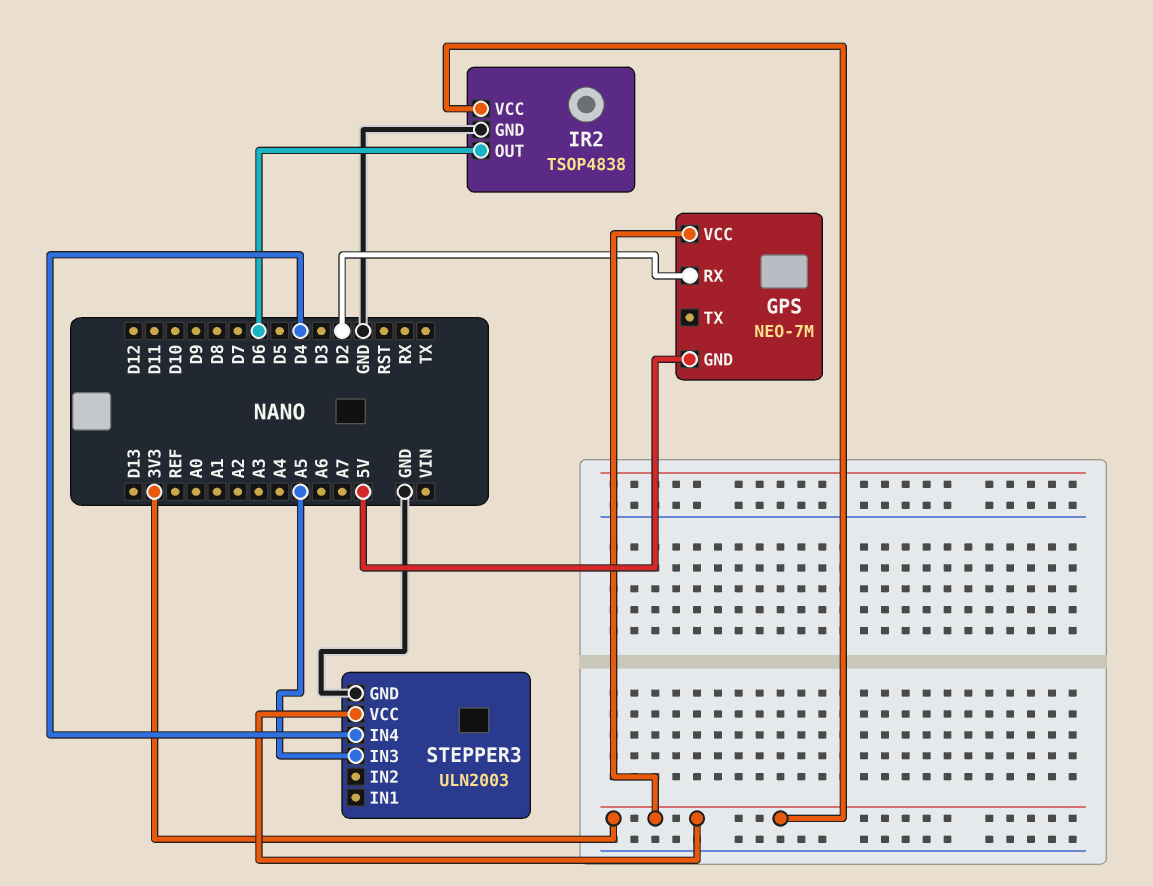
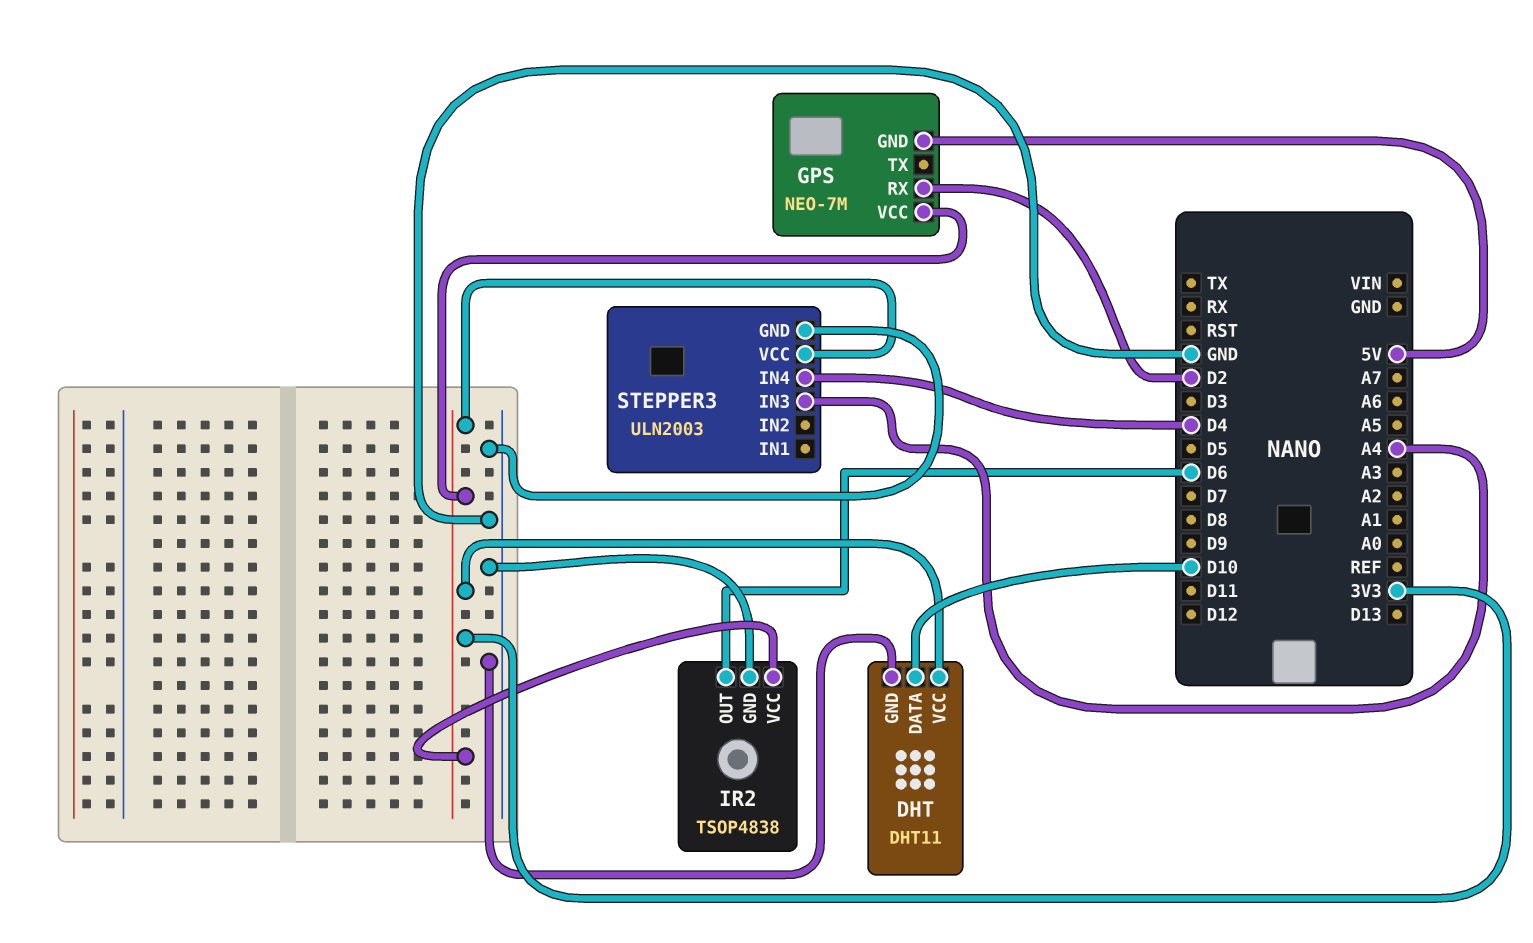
DHT: none -> DHT11
DHT pin DATA: none -> D10
DHT pin GND: none -> GND
DHT pin VCC: none -> 3V3
STEPPER3 pin IN3: A5 -> A4

